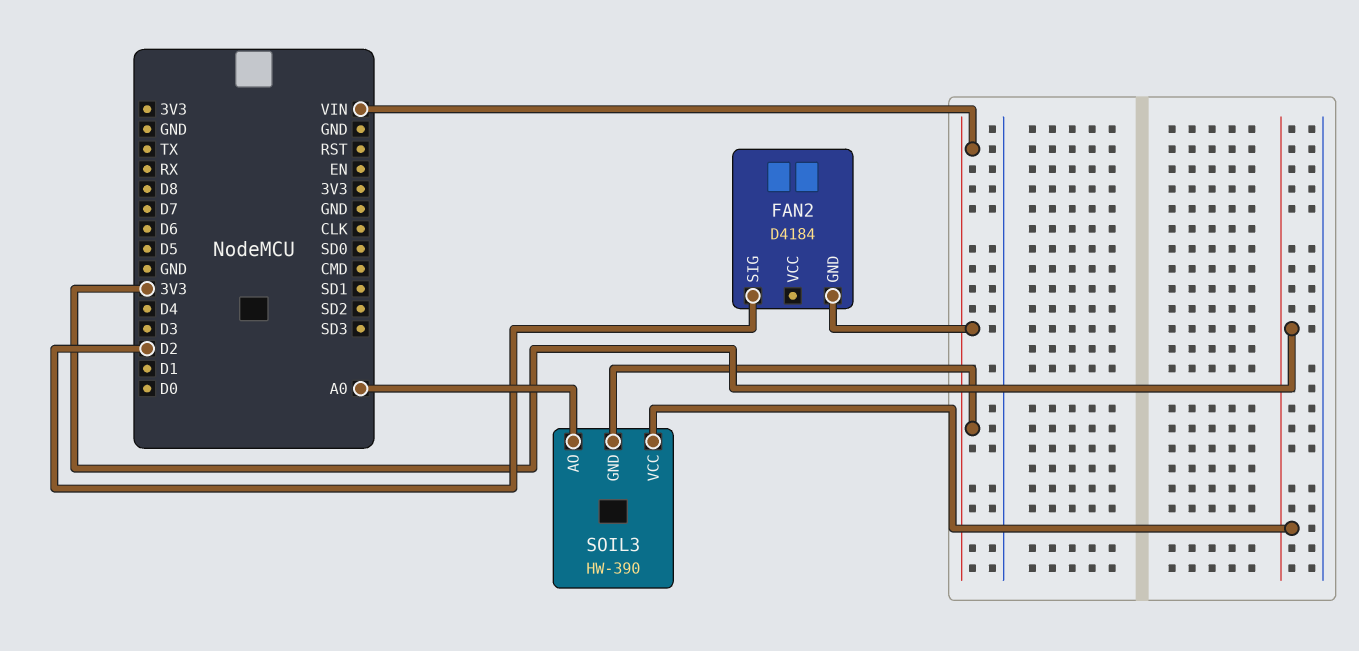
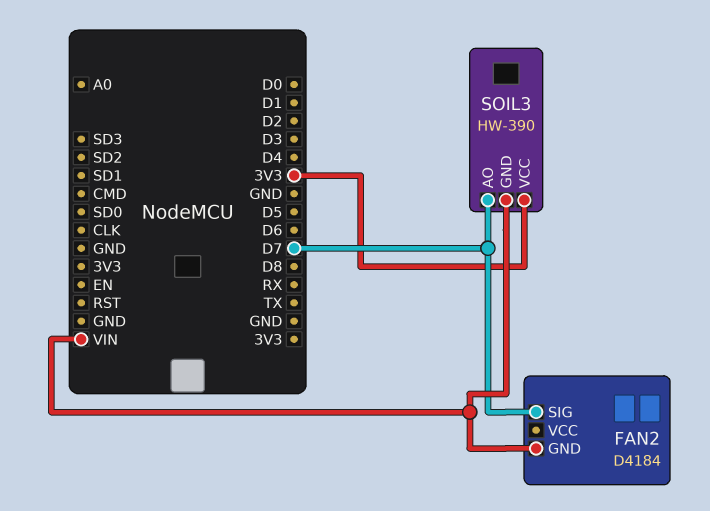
FAN2 pin SIG: D2 -> D7
SOIL3 pin AO: A0 -> D7

